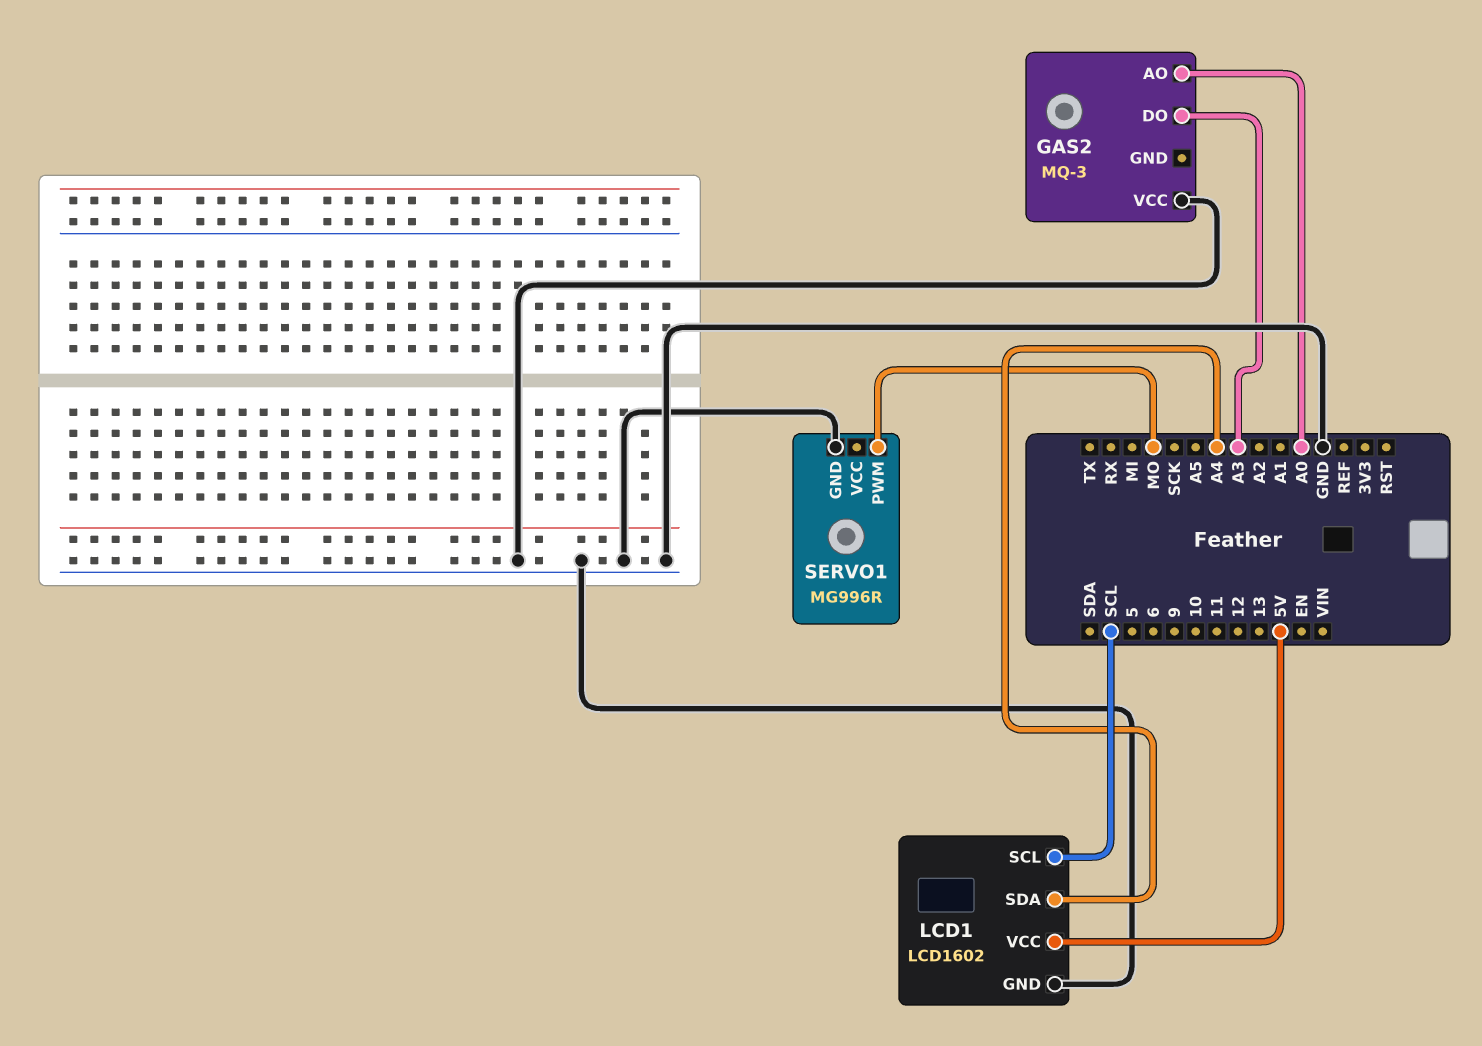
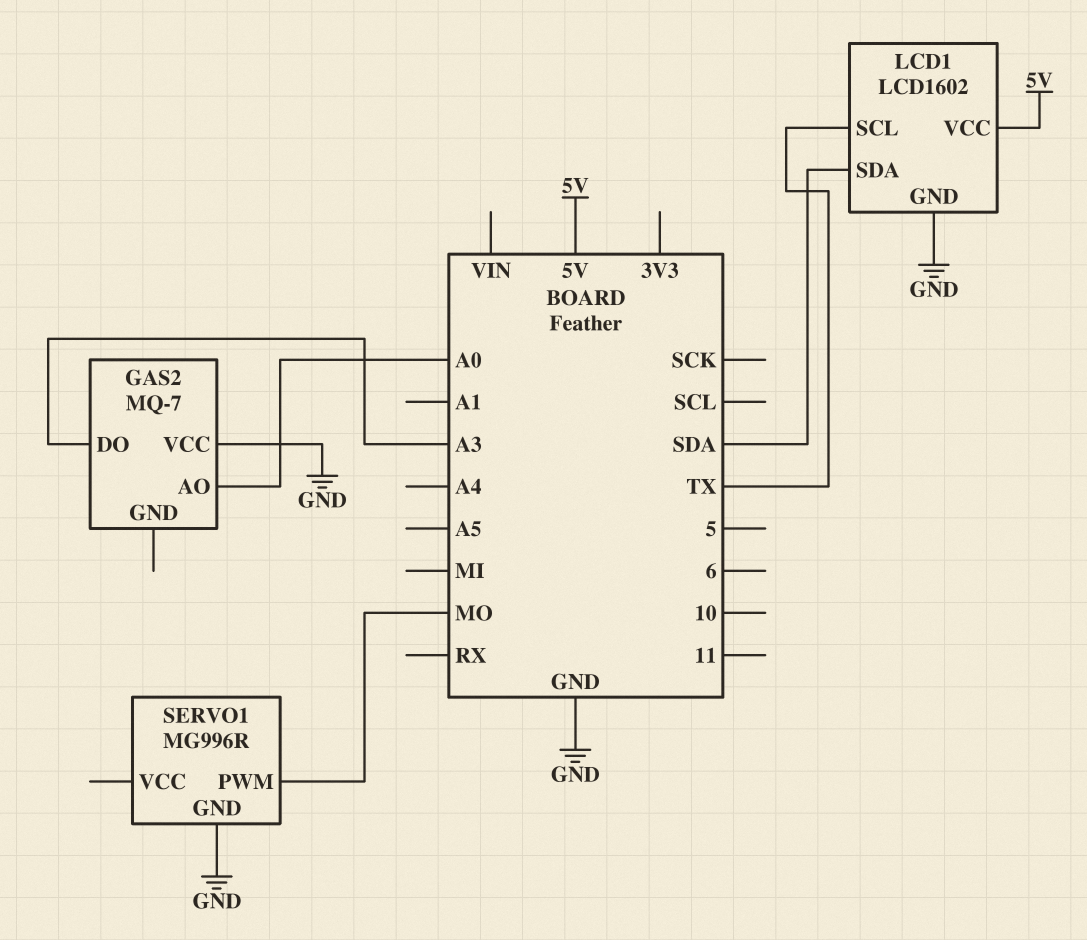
GAS2: MQ-3 -> MQ-7
LCD1 pin SCL: SCL -> TX
LCD1 pin SDA: A4 -> SDA

